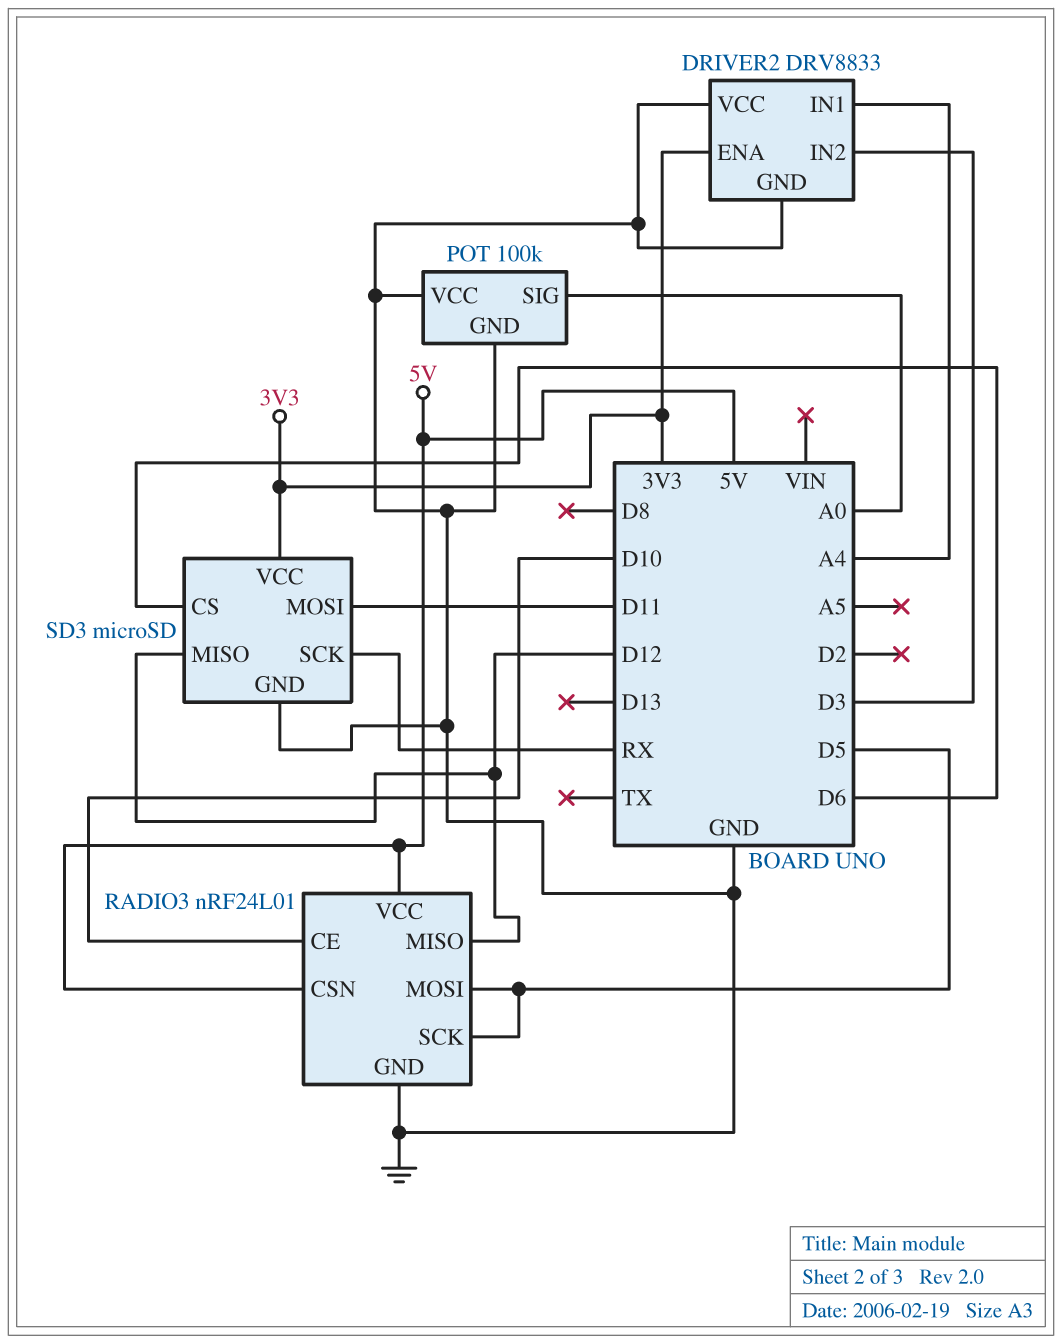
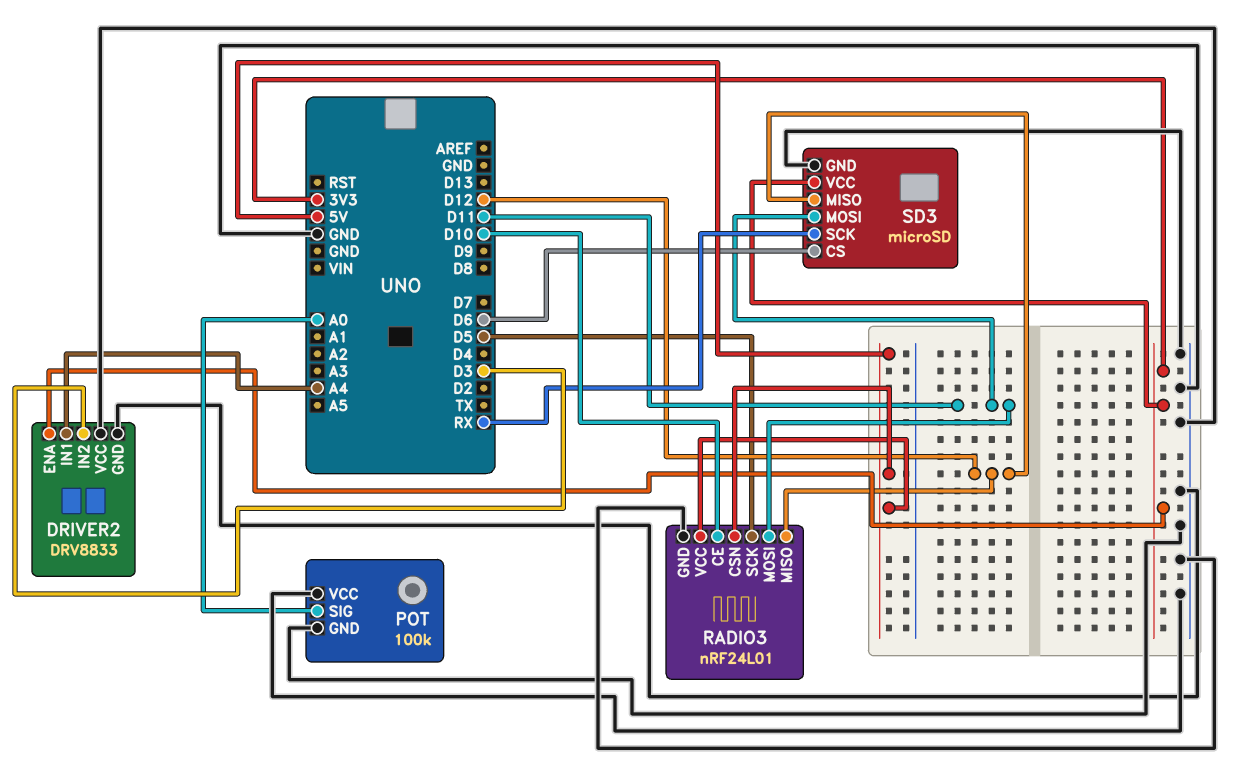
RADIO3 pin MOSI: D5 -> D11

